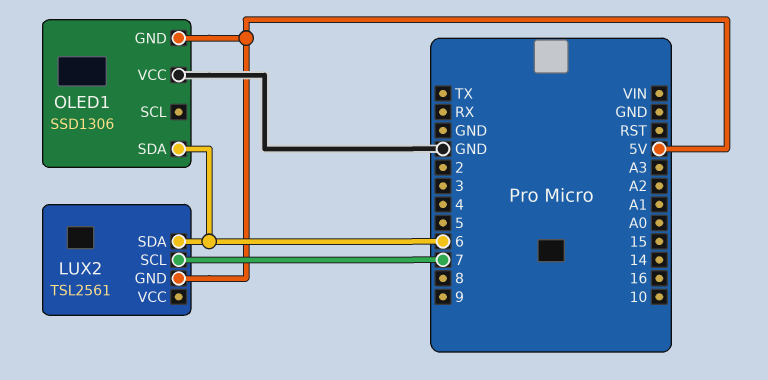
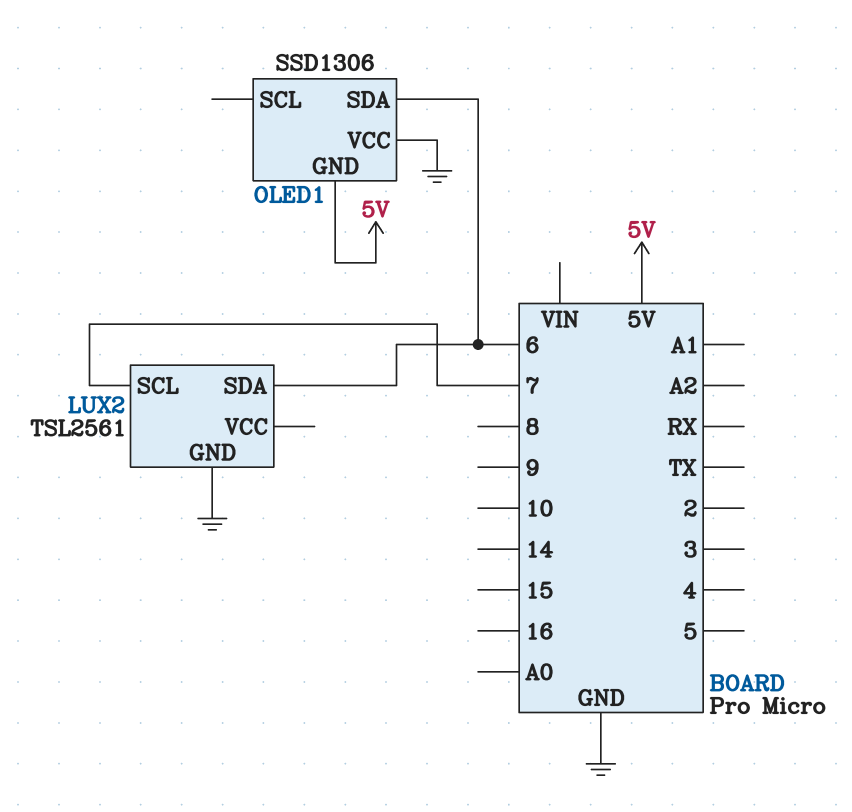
LUX2 pin GND: 5V -> GND

